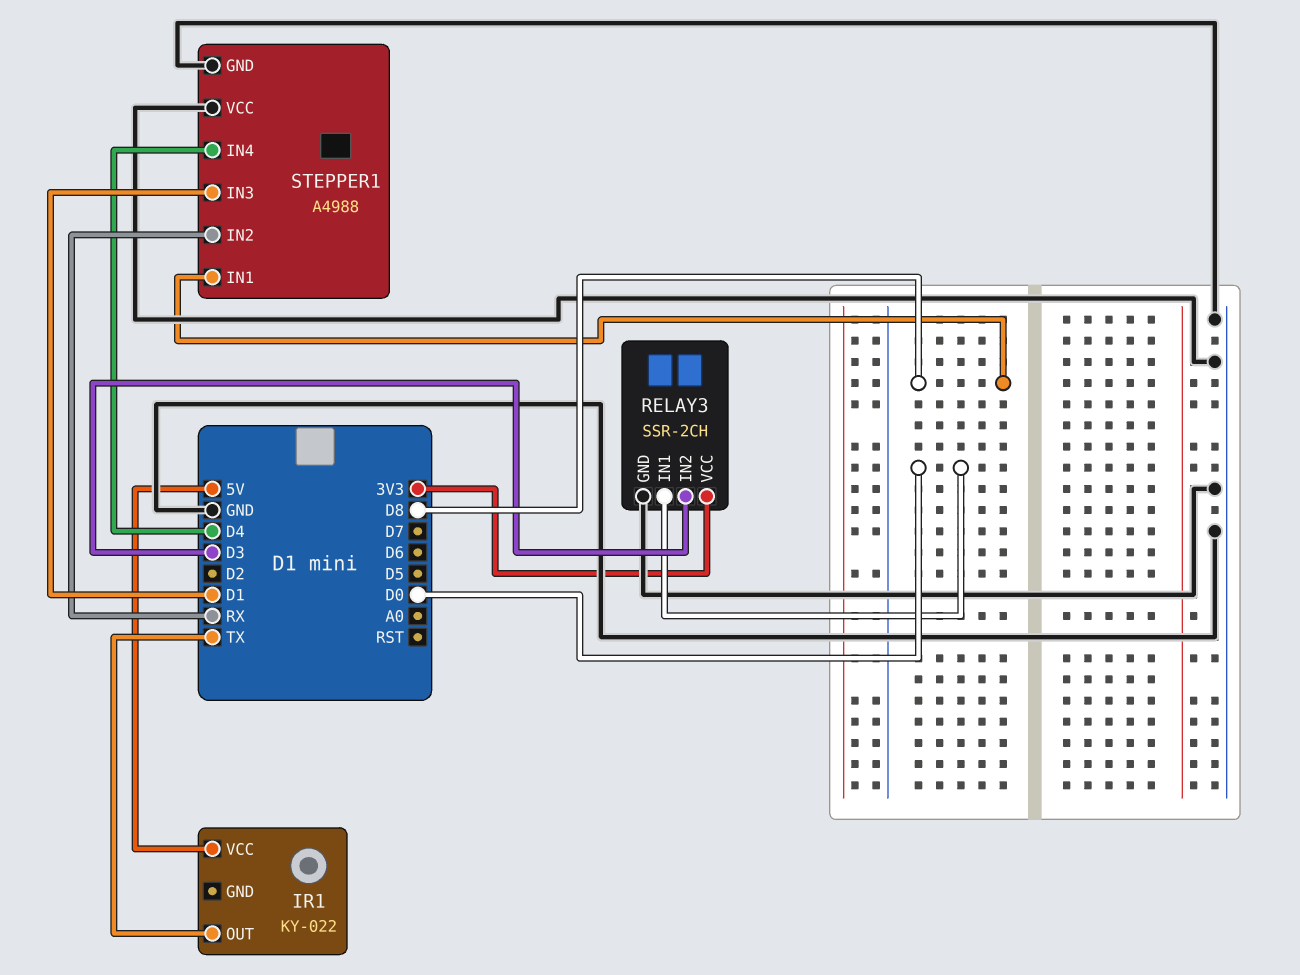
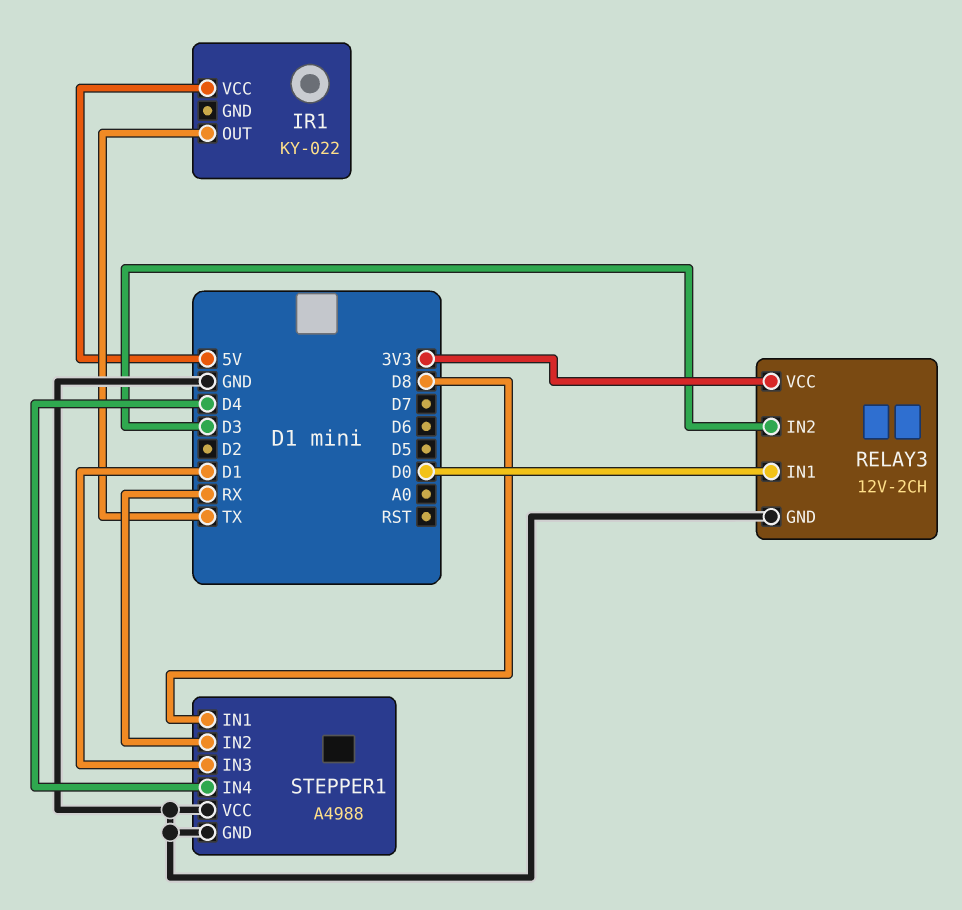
RELAY3: SSR-2CH -> 12V-2CH

